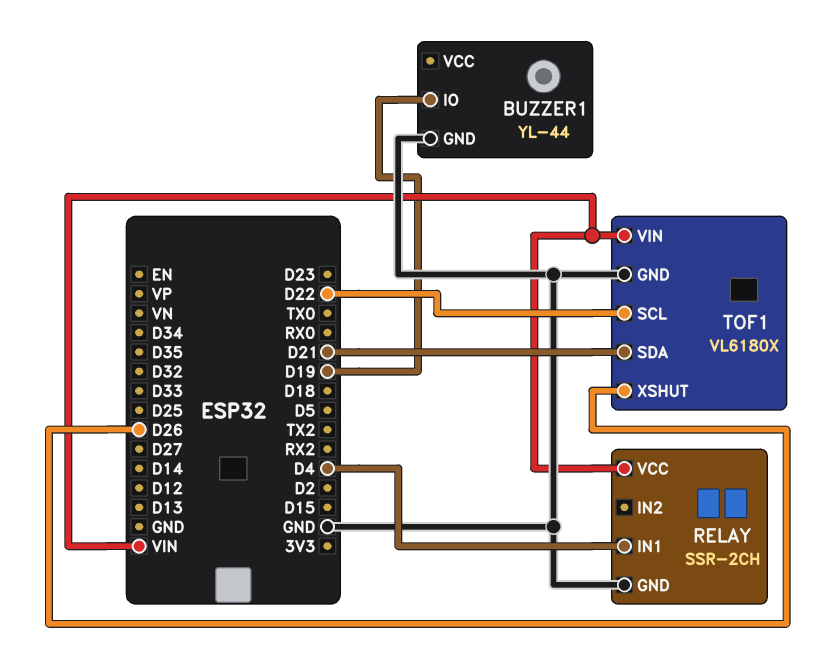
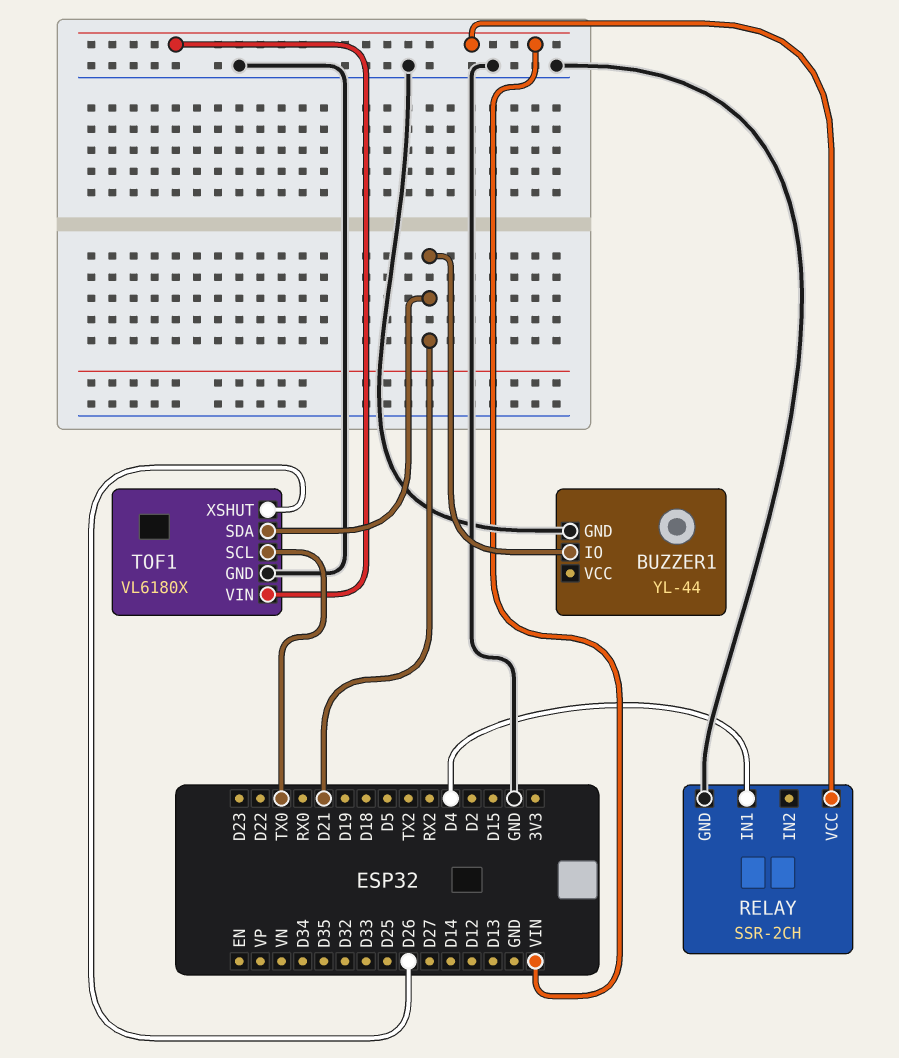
BUZZER1 pin IO: D19 -> D21
TOF1 pin SCL: D22 -> TX0

